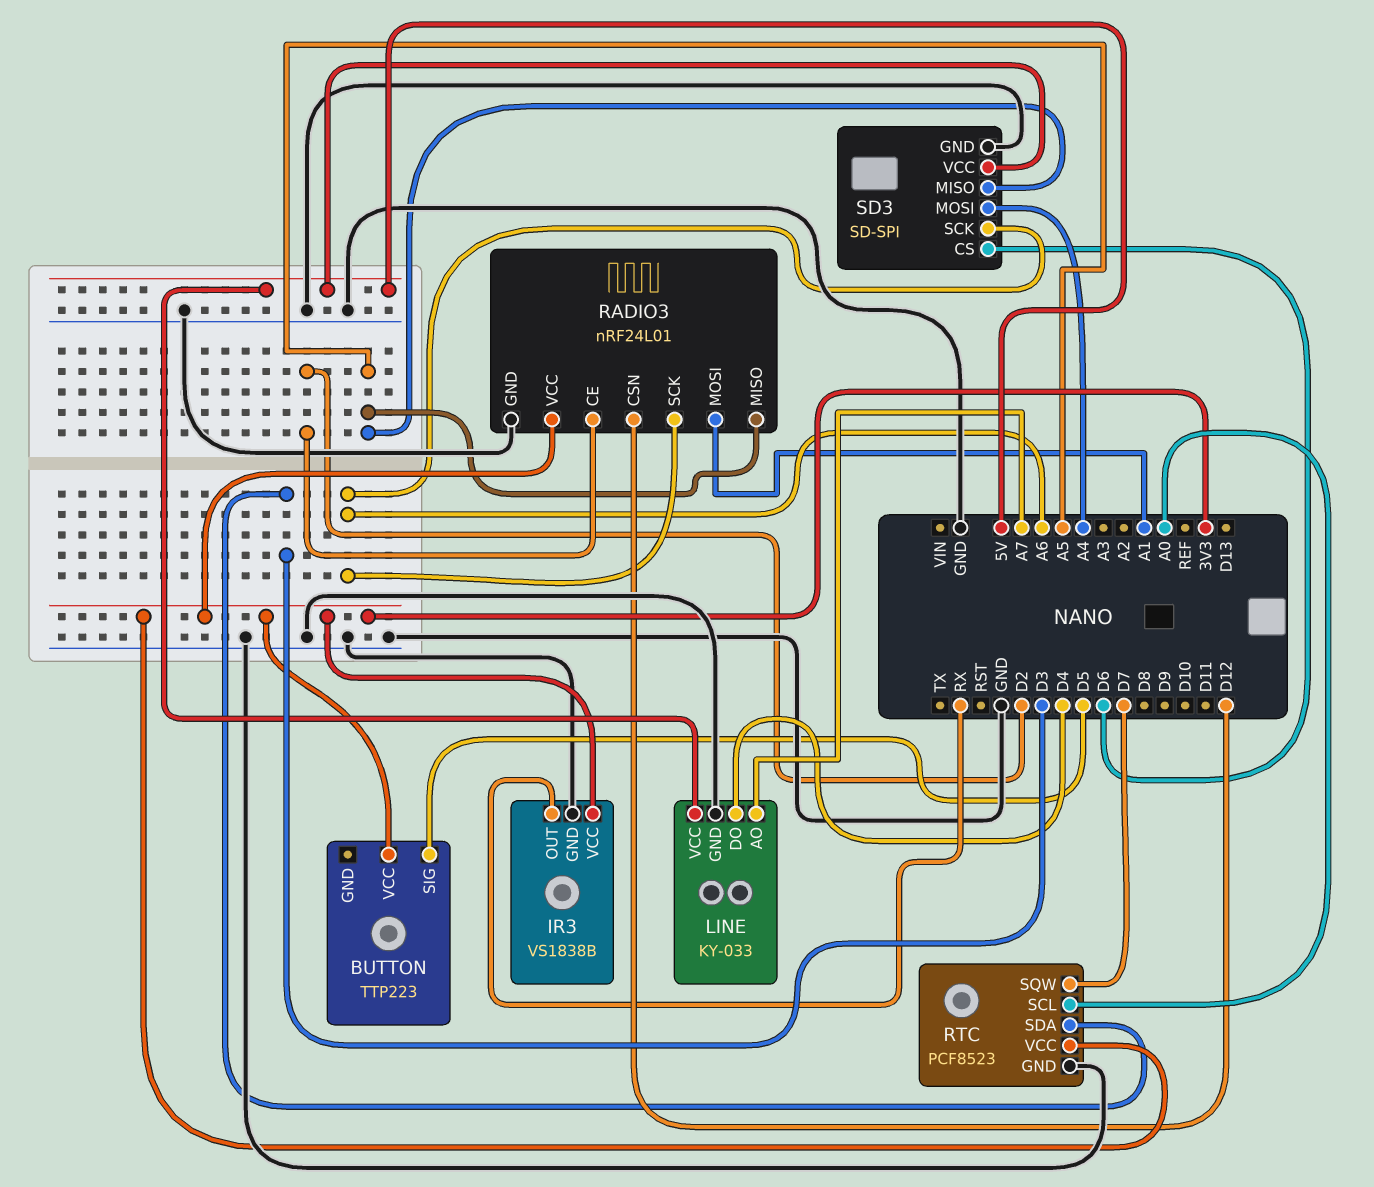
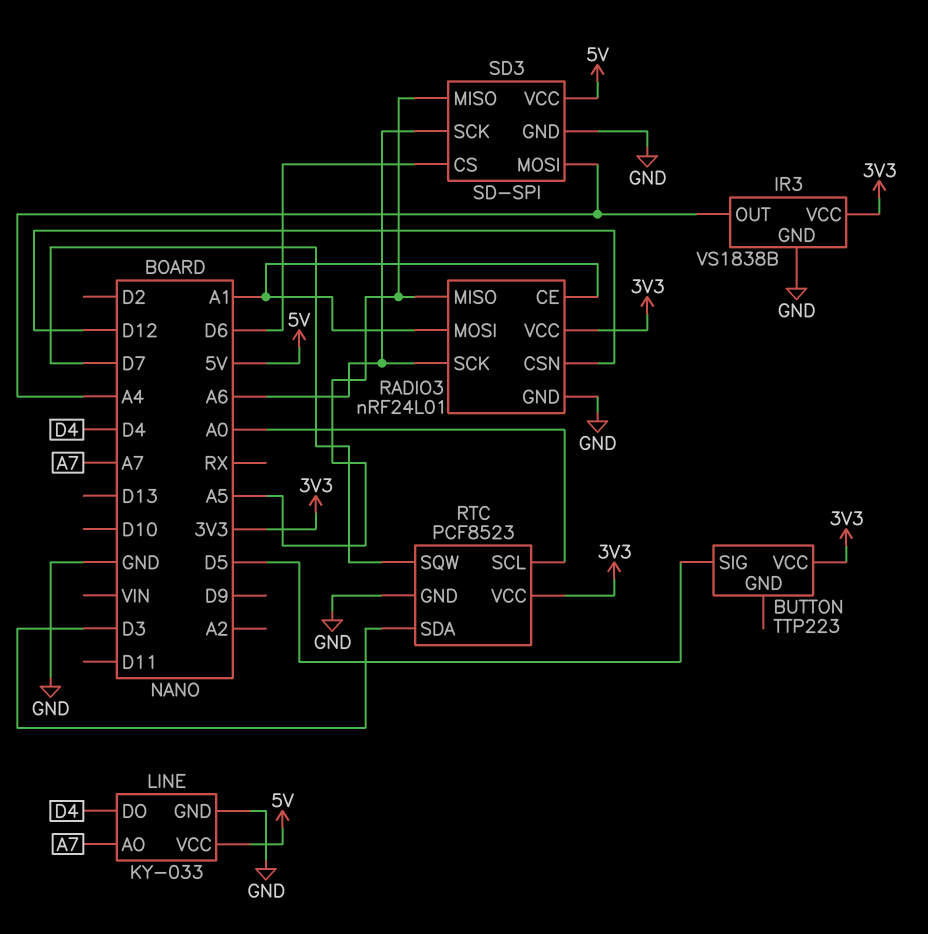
IR3 pin OUT: RX -> A4
RADIO3 pin CE: D2 -> A1

